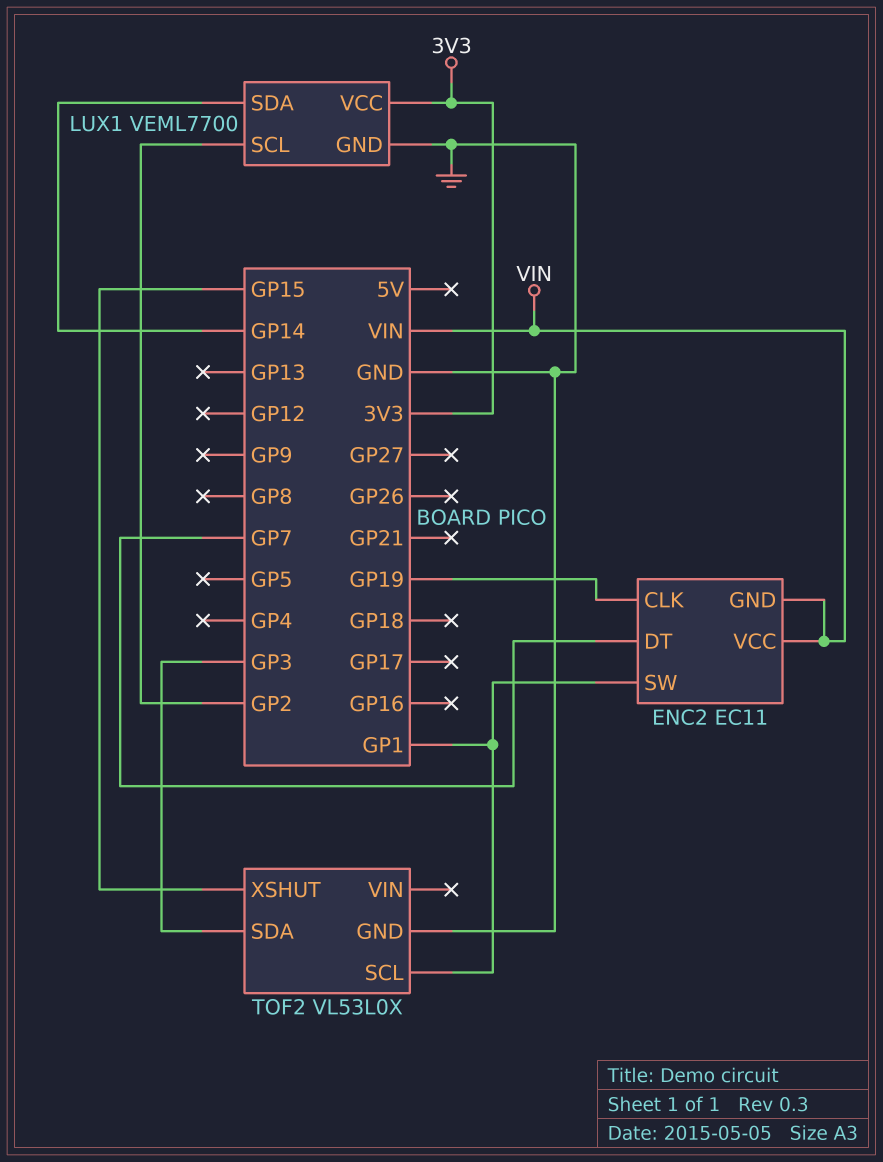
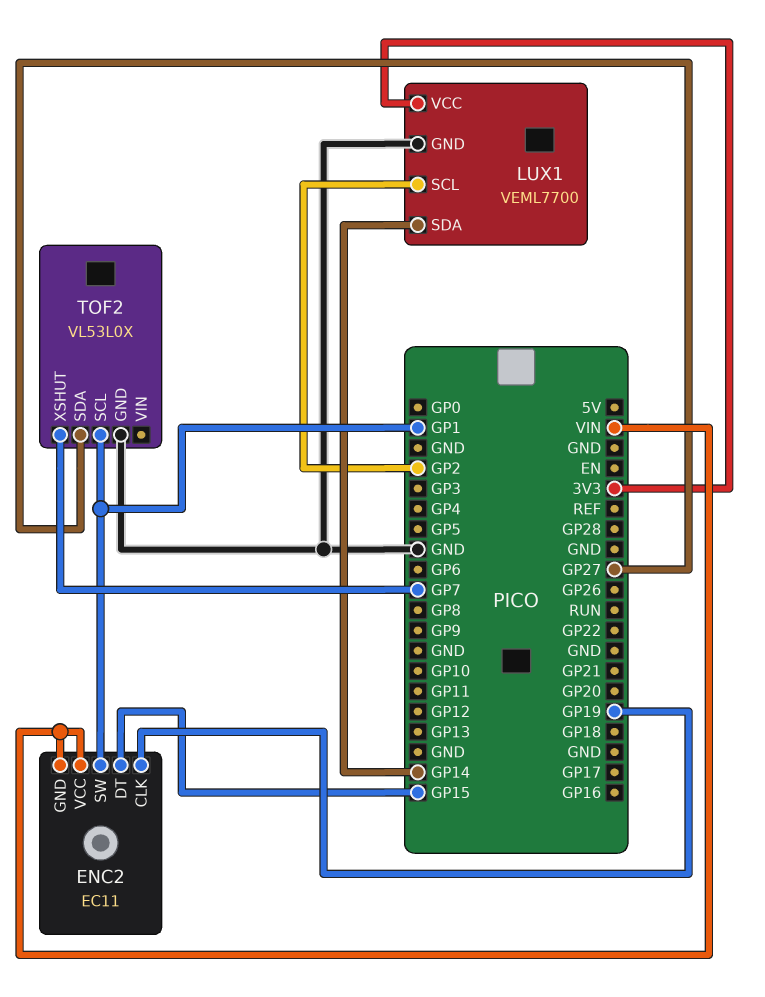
ENC2 pin DT: GP7 -> GP15
TOF2 pin SDA: GP3 -> GP27
TOF2 pin XSHUT: GP15 -> GP7

